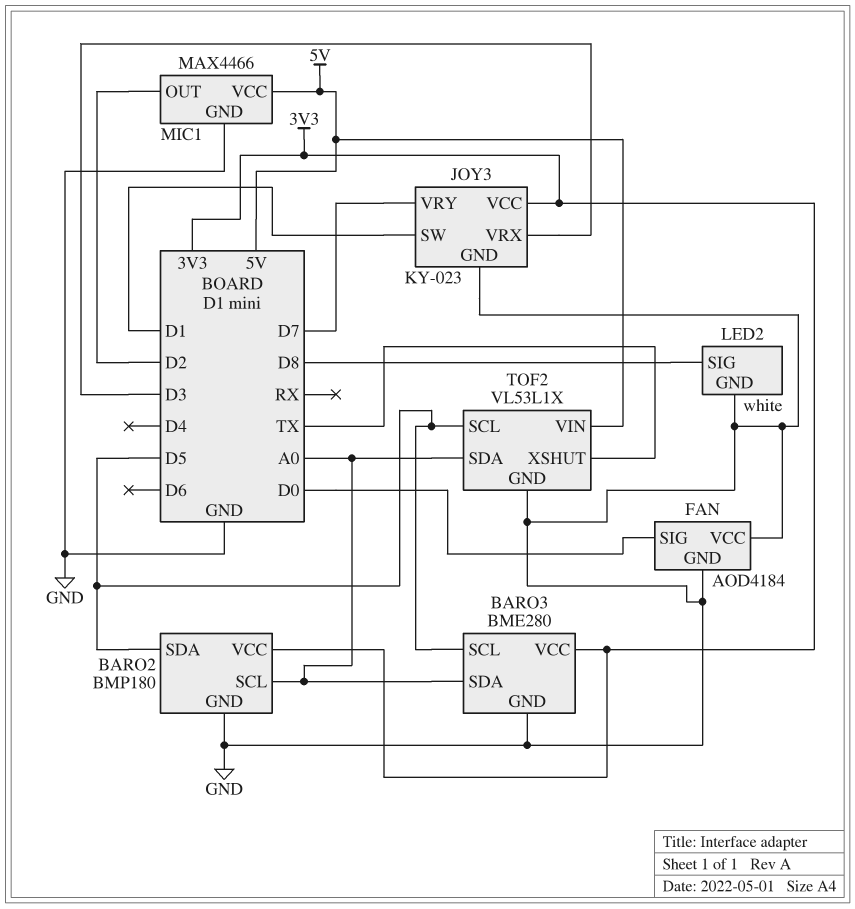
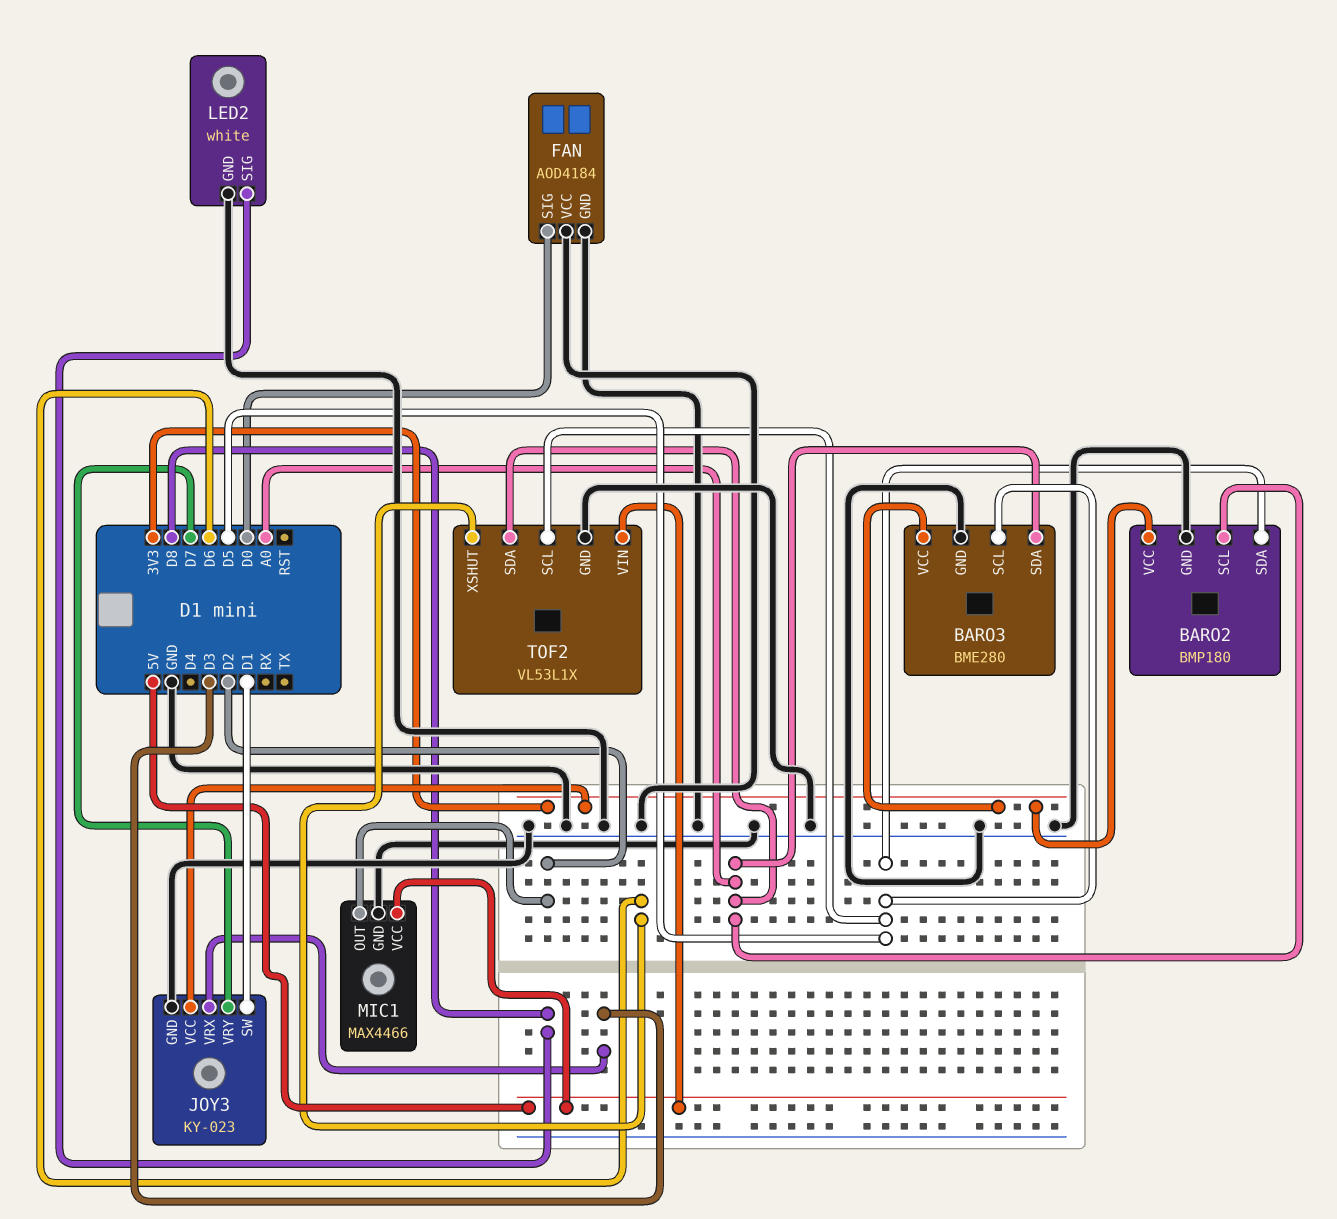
TOF2 pin XSHUT: TX -> D6

